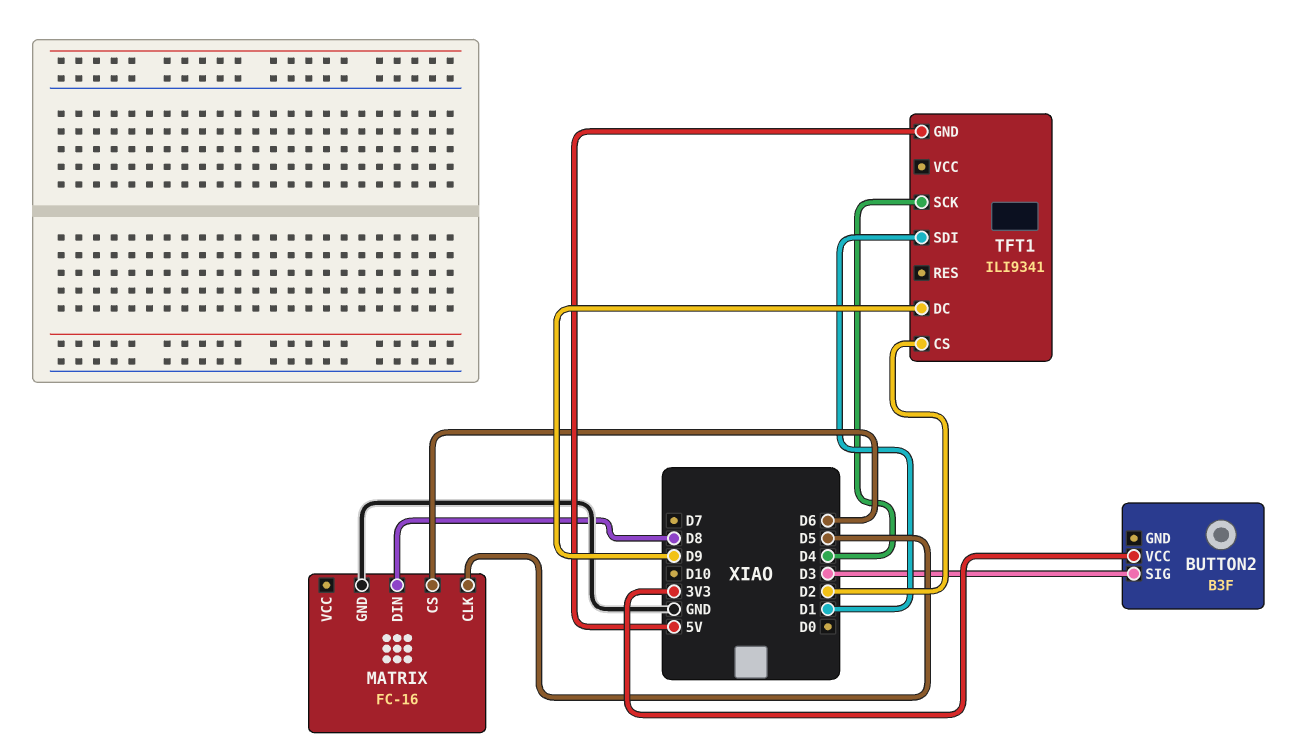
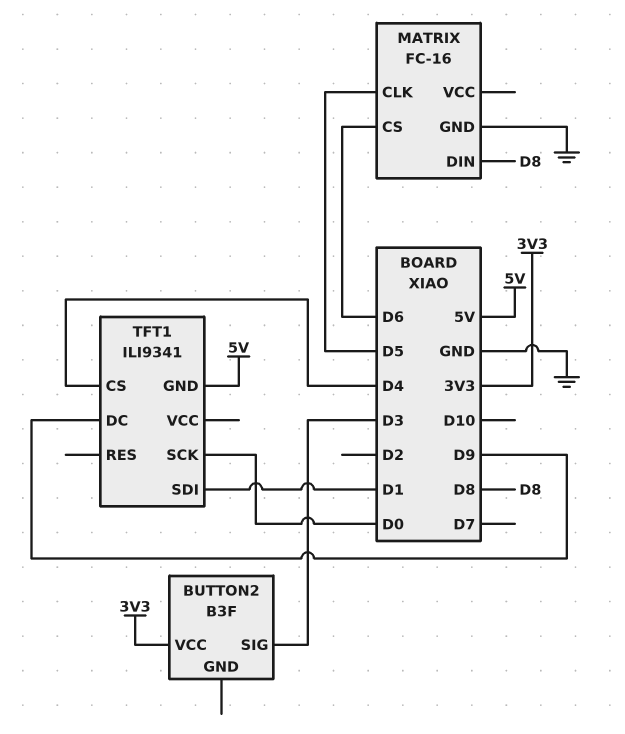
TFT1 pin CS: D2 -> D4
TFT1 pin SCK: D4 -> D0

